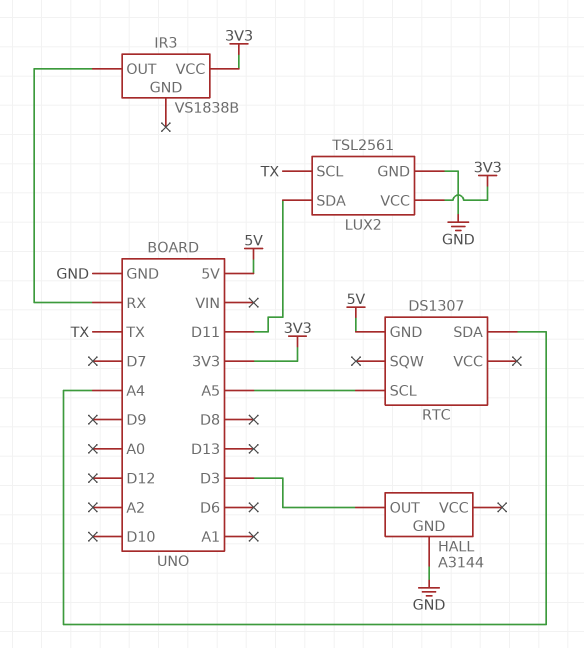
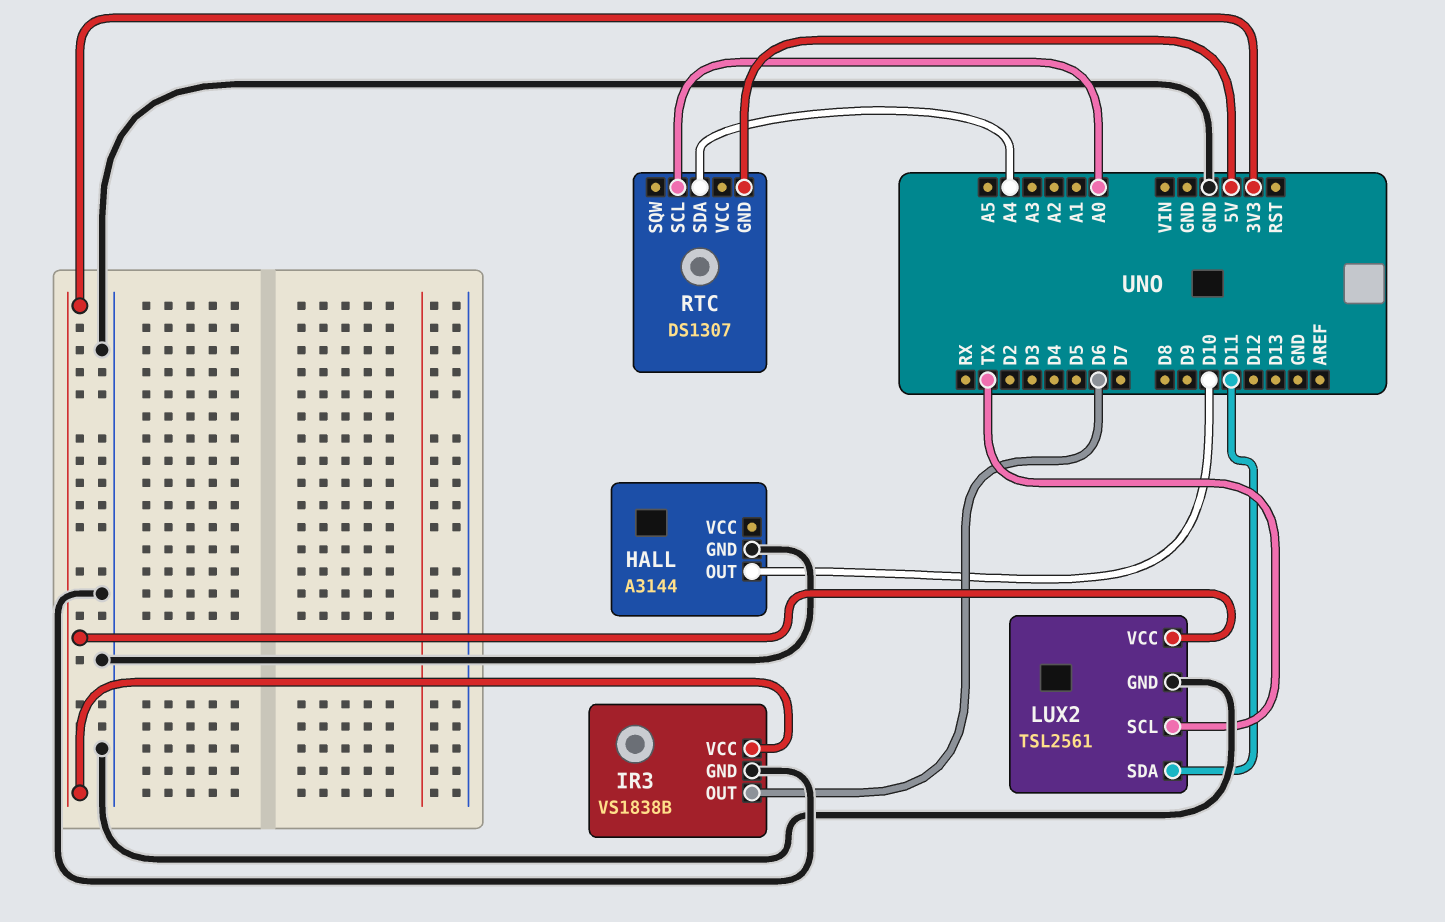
HALL pin OUT: D3 -> D10
IR3 pin GND: none -> GND
IR3 pin OUT: RX -> D6
RTC pin SCL: A5 -> A0

